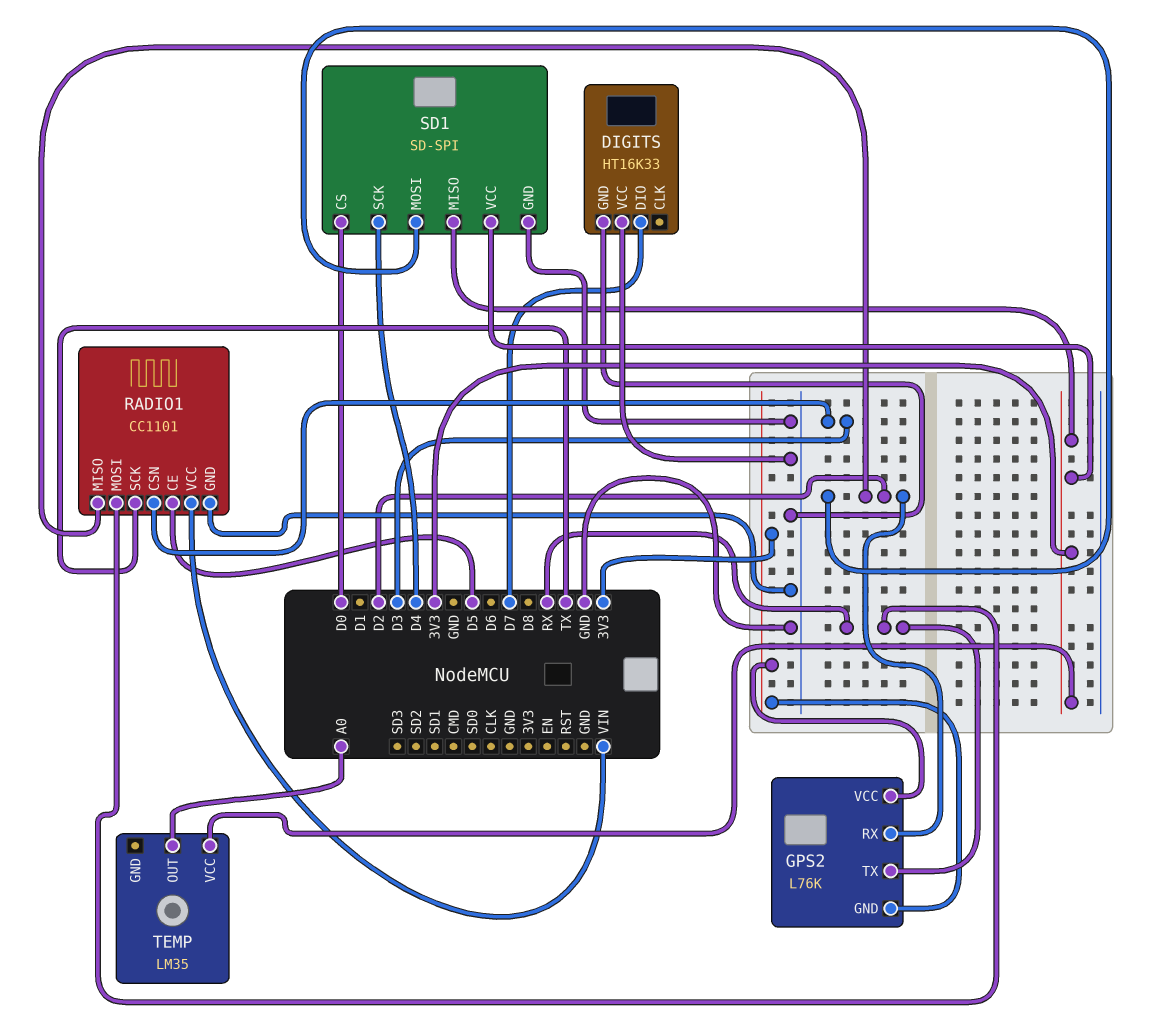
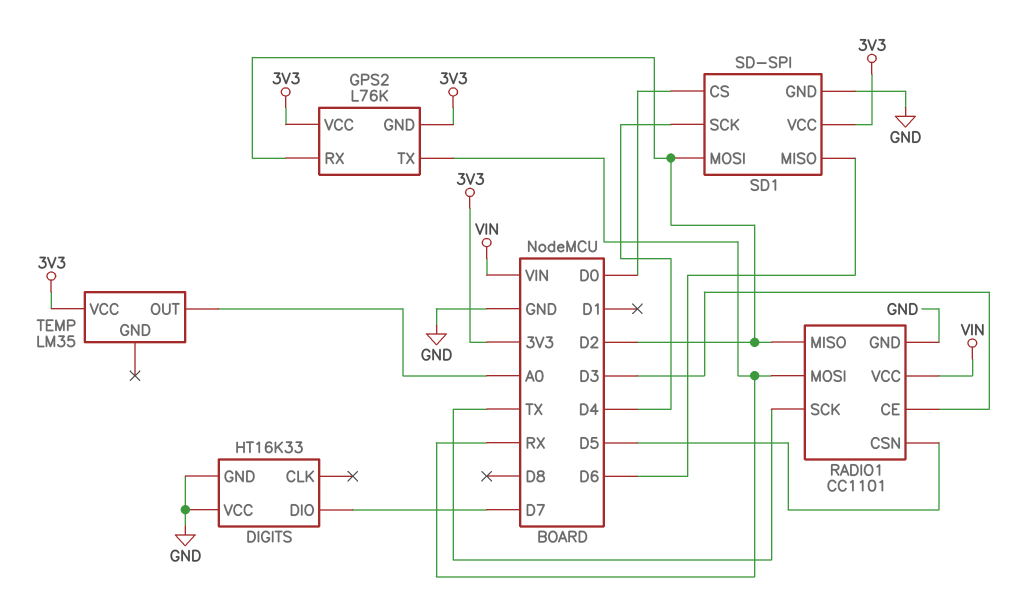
RADIO1 pin CE: D5 -> D3
RADIO1 pin CSN: D3 -> D5
SD1 pin MISO: 3V3 -> D6

